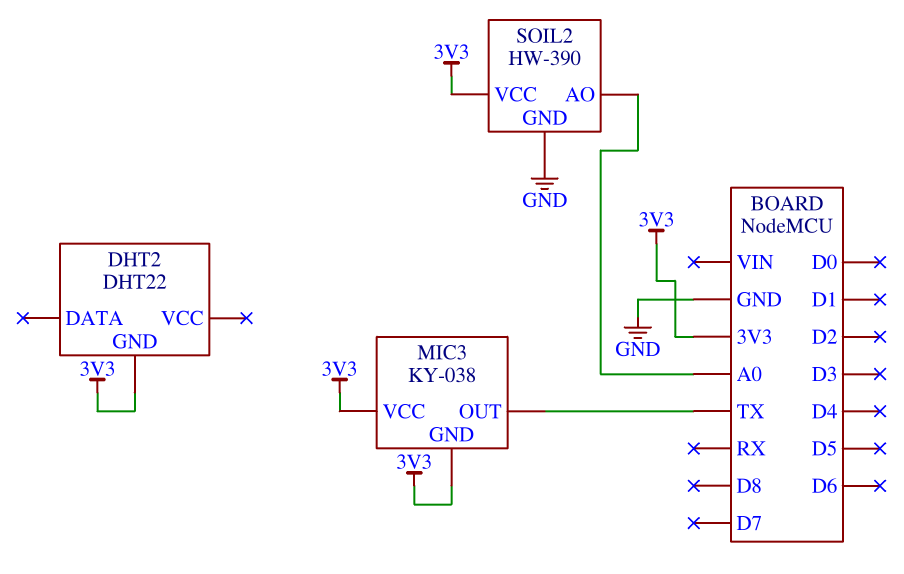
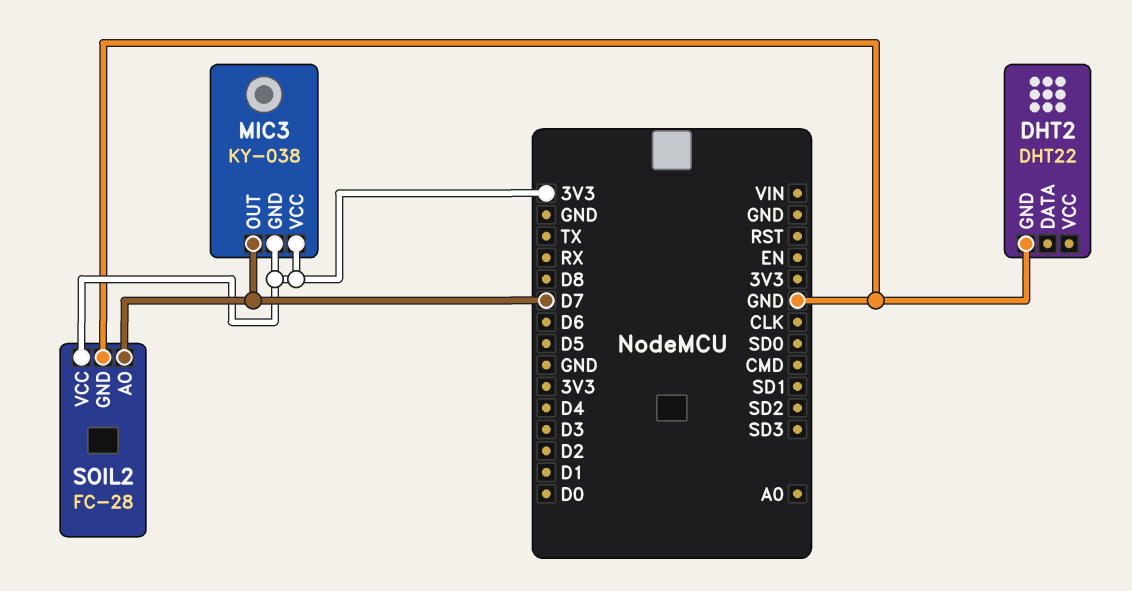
DHT2 pin GND: 3V3 -> GND
MIC3 pin OUT: TX -> D7
SOIL2: HW-390 -> FC-28
SOIL2 pin AO: A0 -> D7

